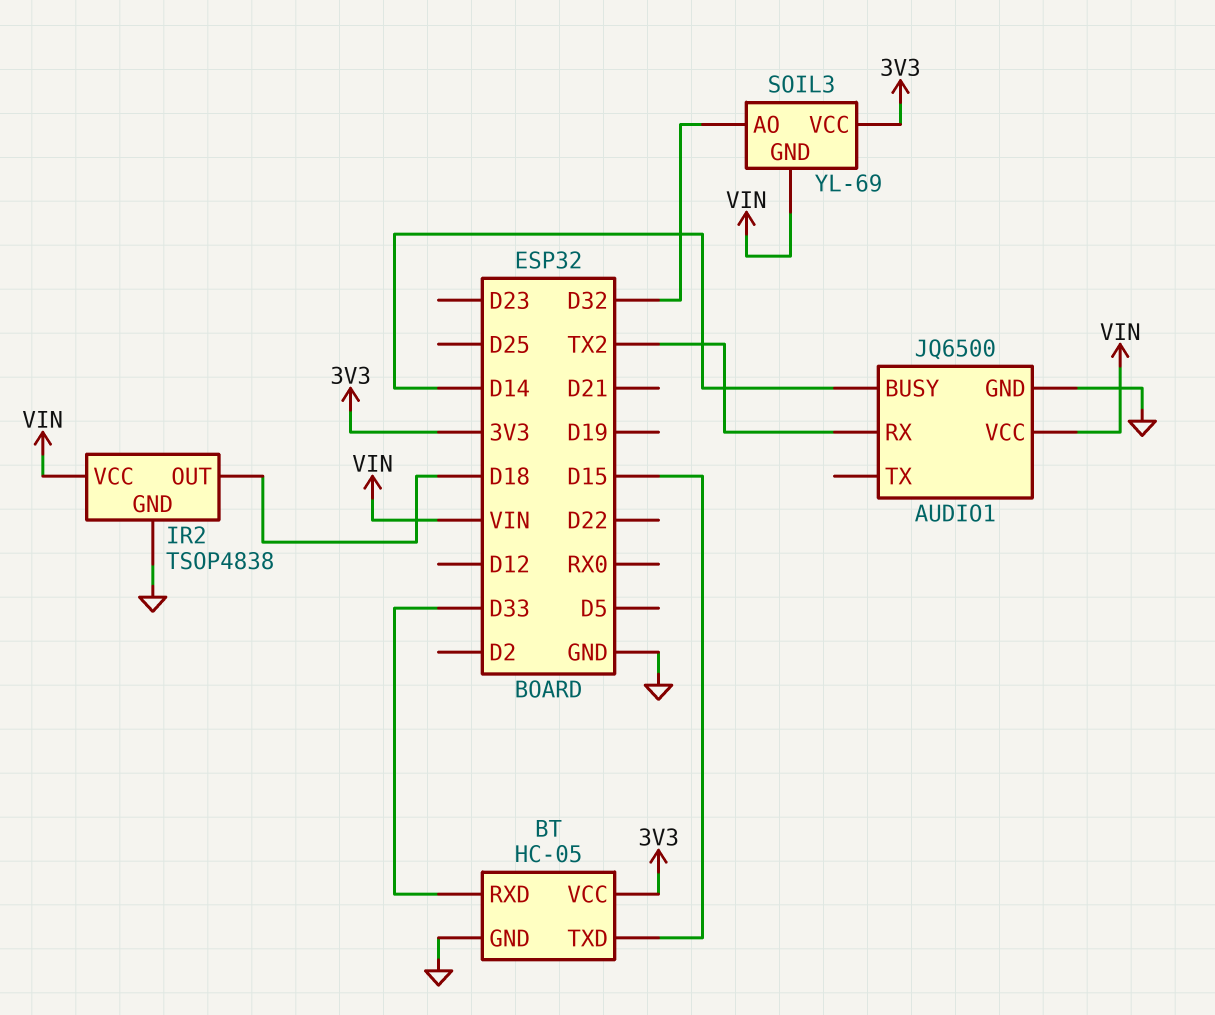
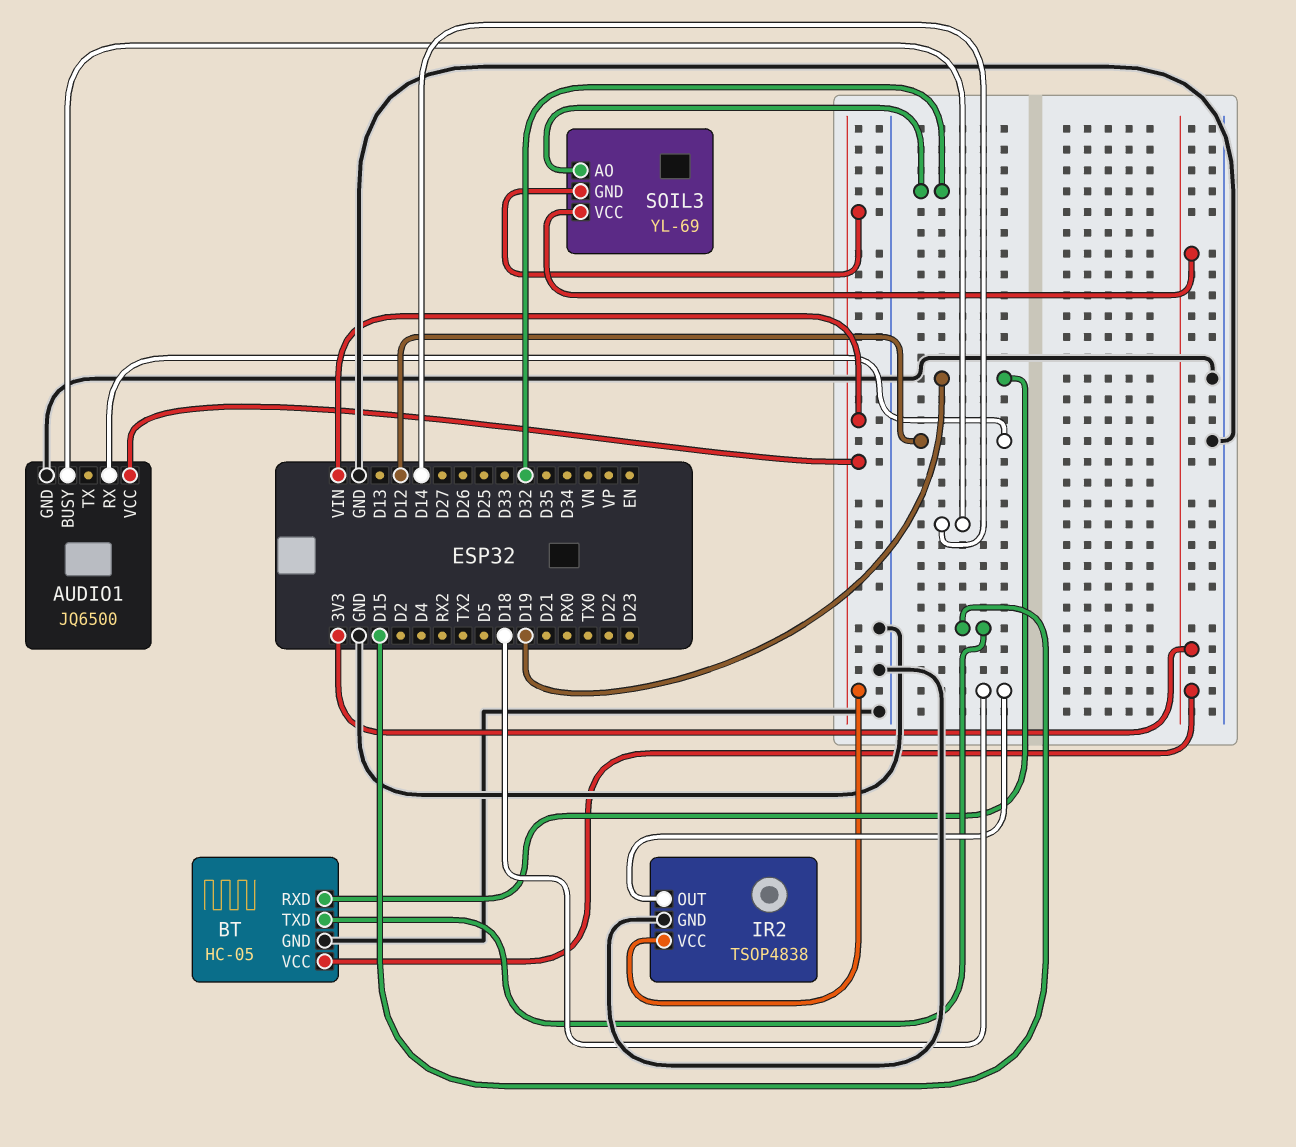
AUDIO1 pin RX: TX2 -> D12
BT pin RXD: D33 -> D19

